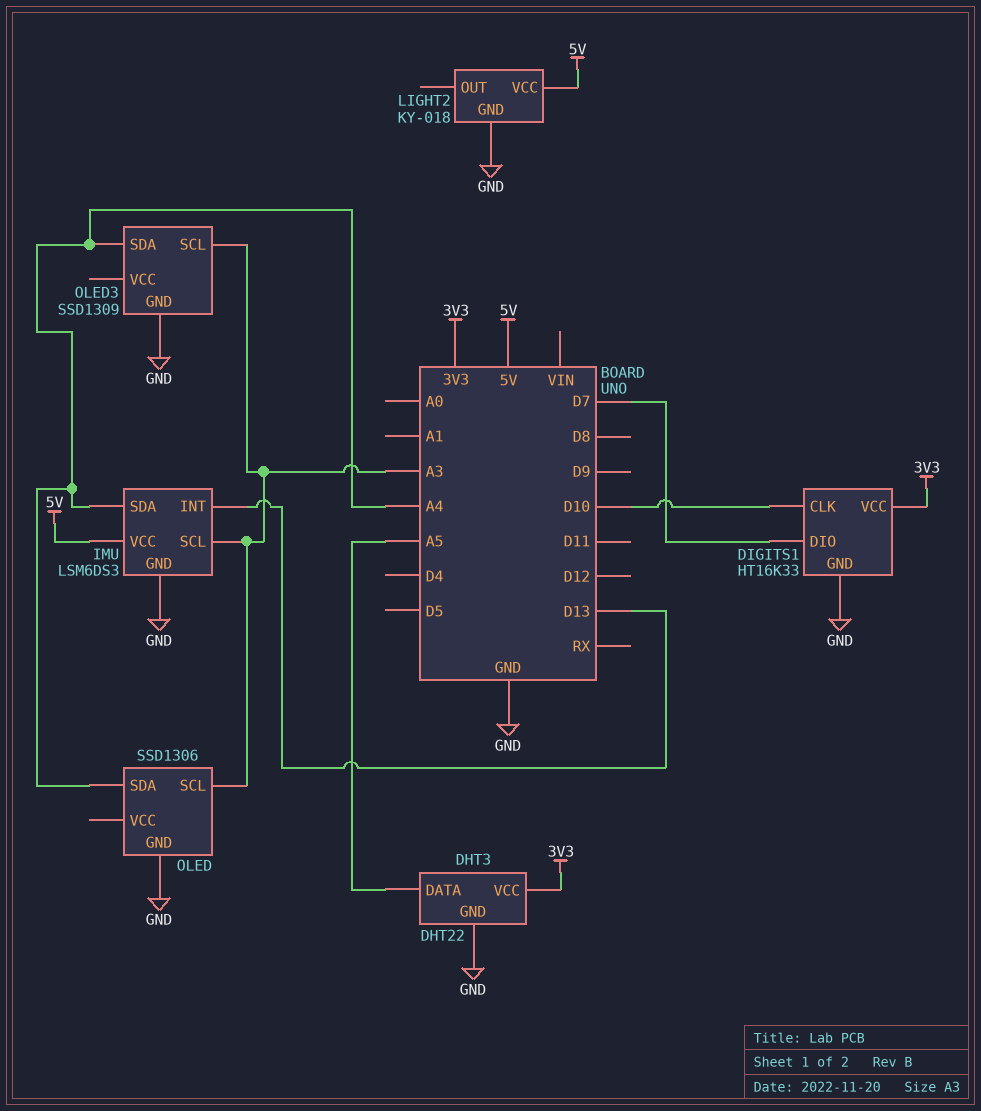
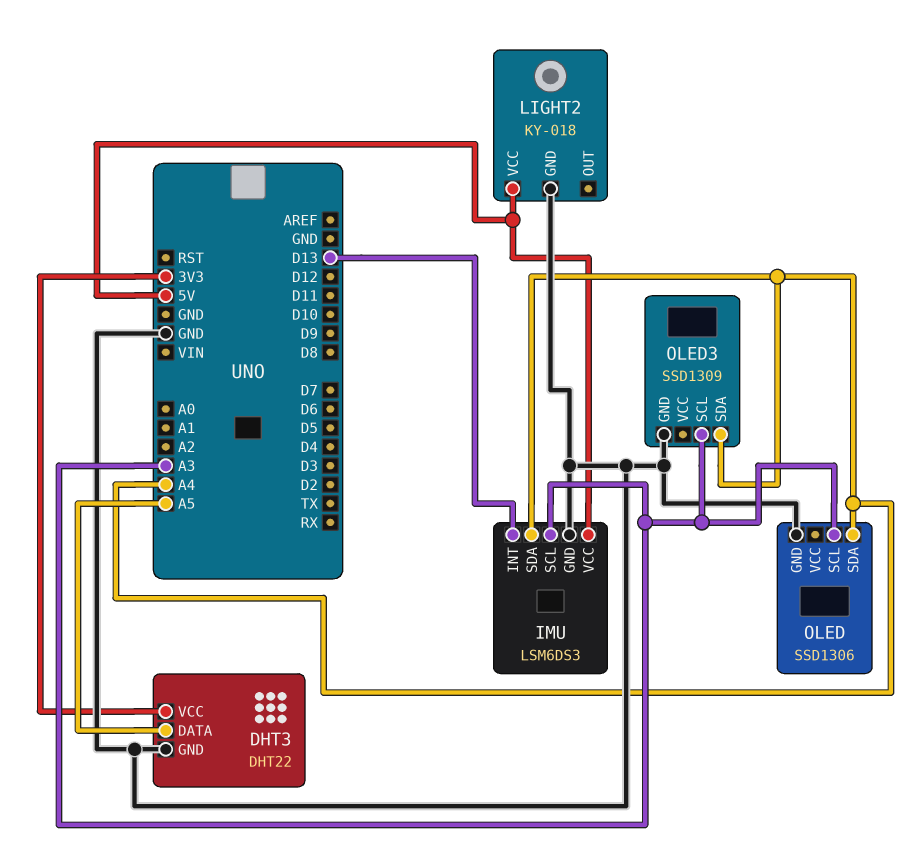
DIGITS1: HT16K33 -> none
DIGITS1 pin CLK: D10 -> none
DIGITS1 pin DIO: D7 -> none
DIGITS1 pin GND: GND -> none
DIGITS1 pin VCC: 3V3 -> none

